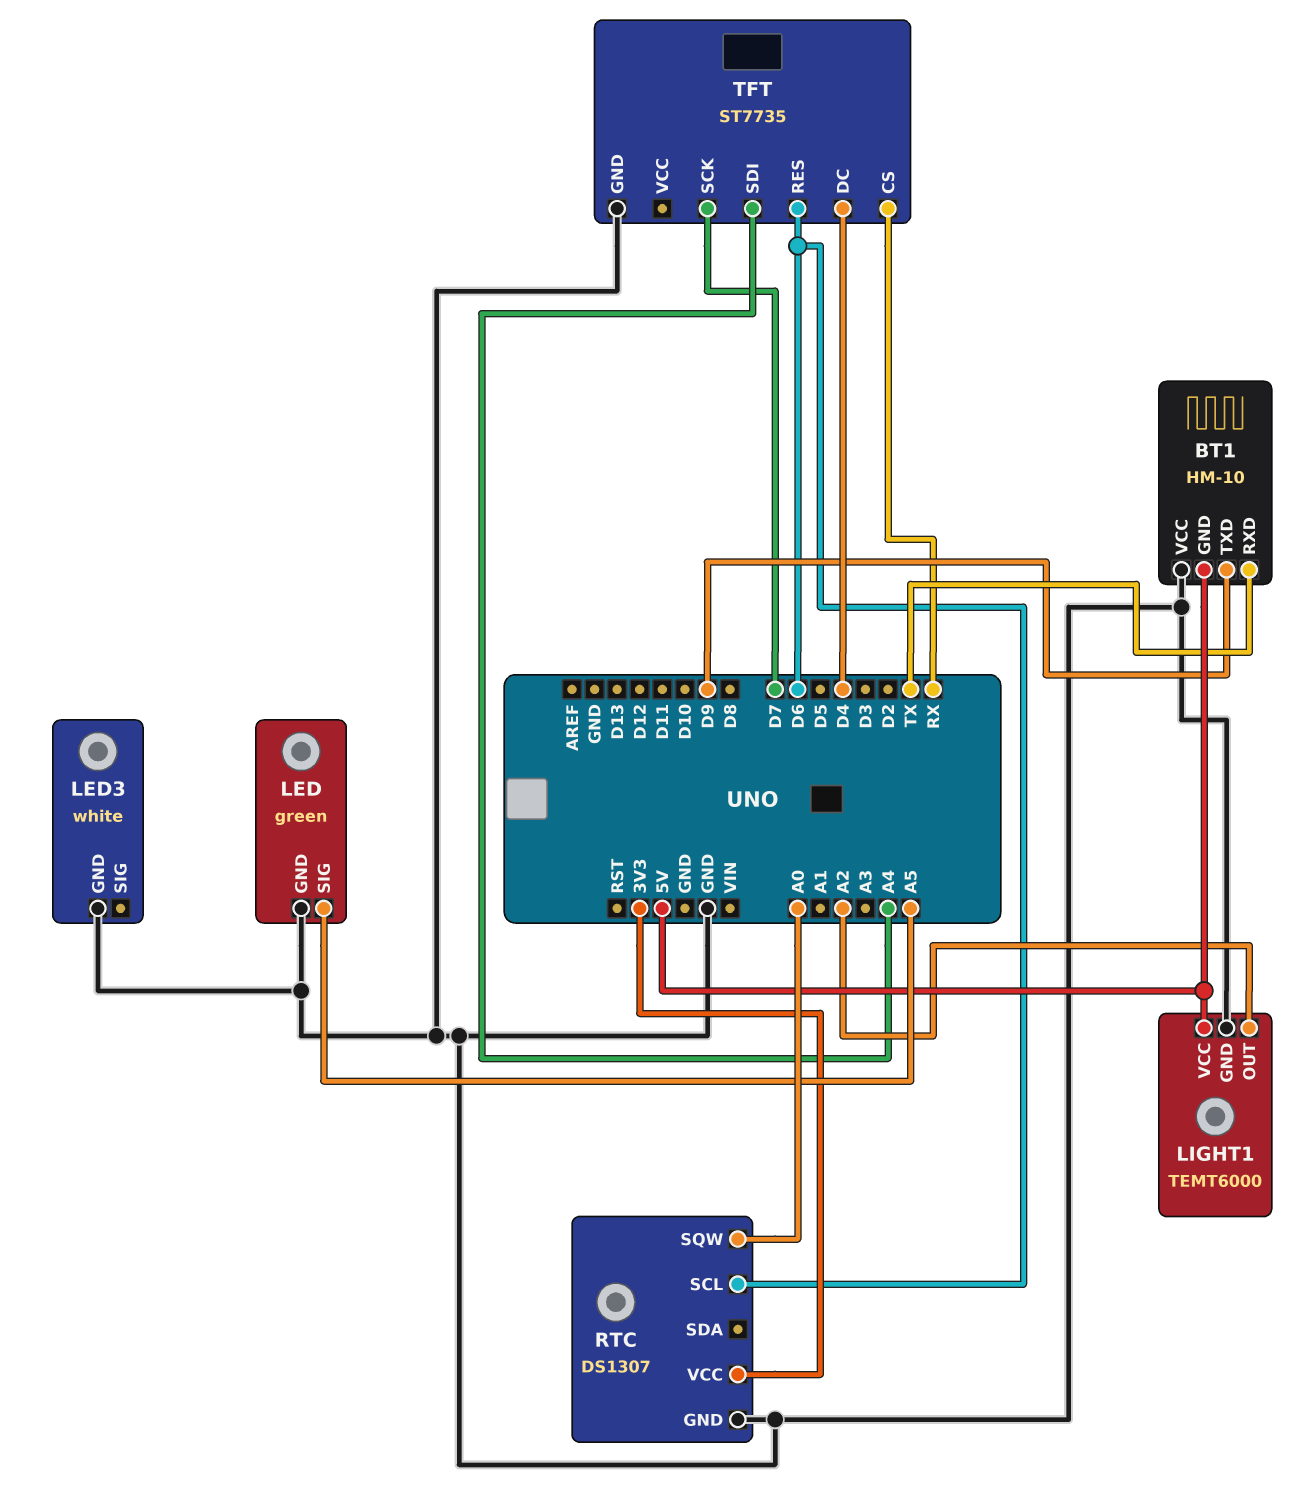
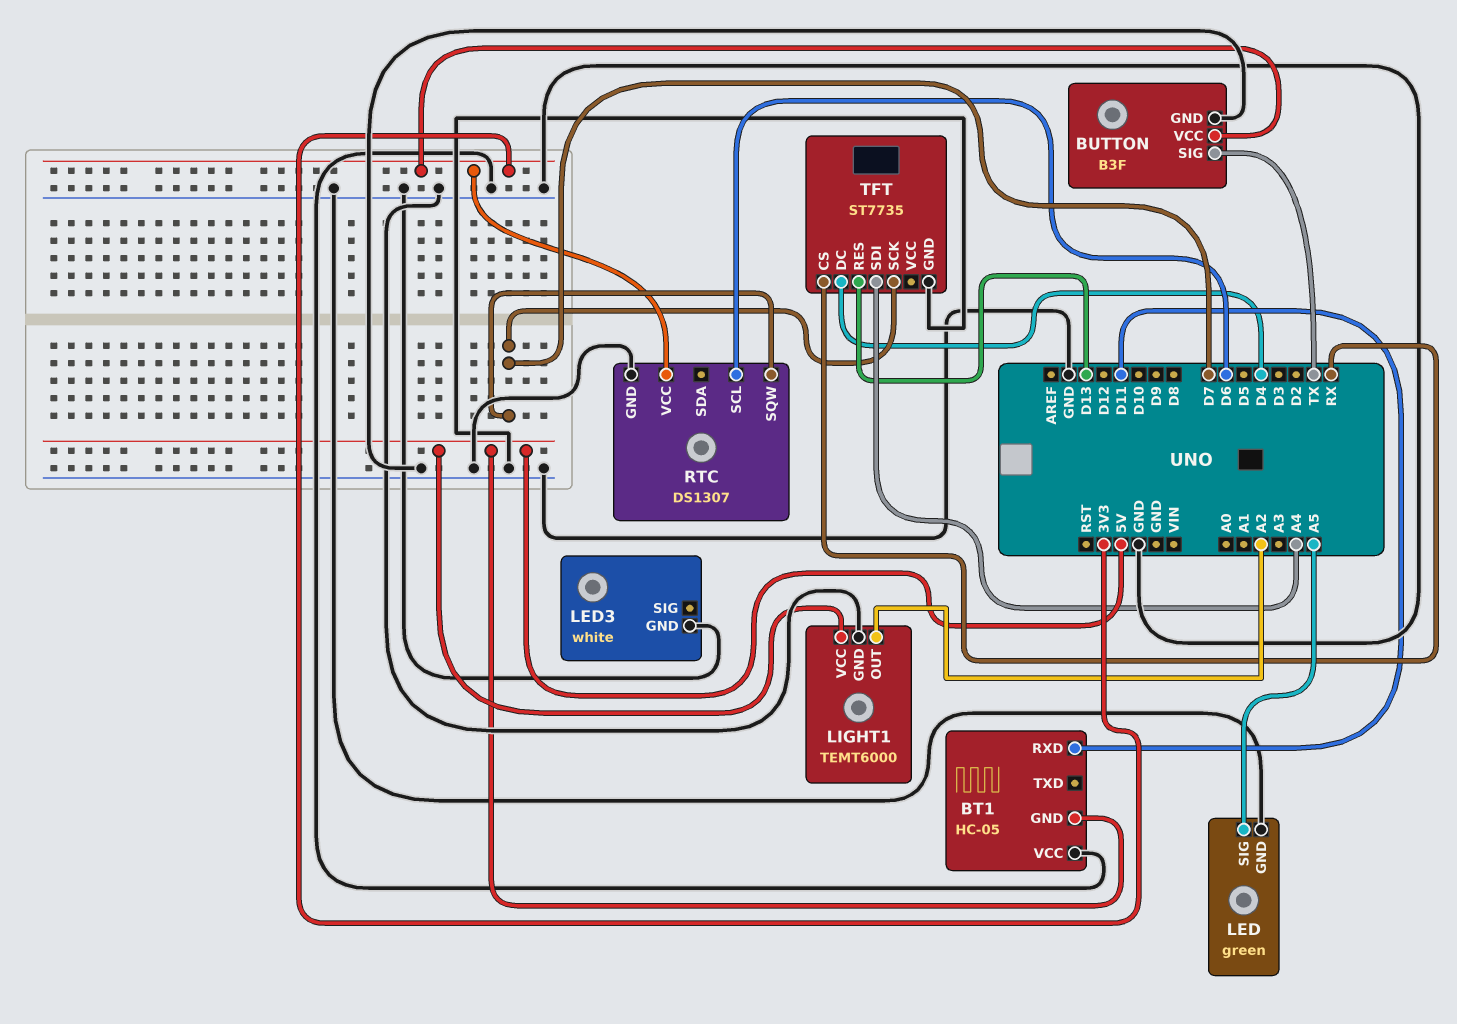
BT1: HM-10 -> HC-05
BT1 pin RXD: TX -> D11
BT1 pin TXD: D9 -> none
BUTTON: none -> B3F
BUTTON pin GND: none -> GND
BUTTON pin SIG: none -> TX
BUTTON pin VCC: none -> 3V3
RTC pin SQW: A0 -> D7
TFT pin RES: D6 -> D13

